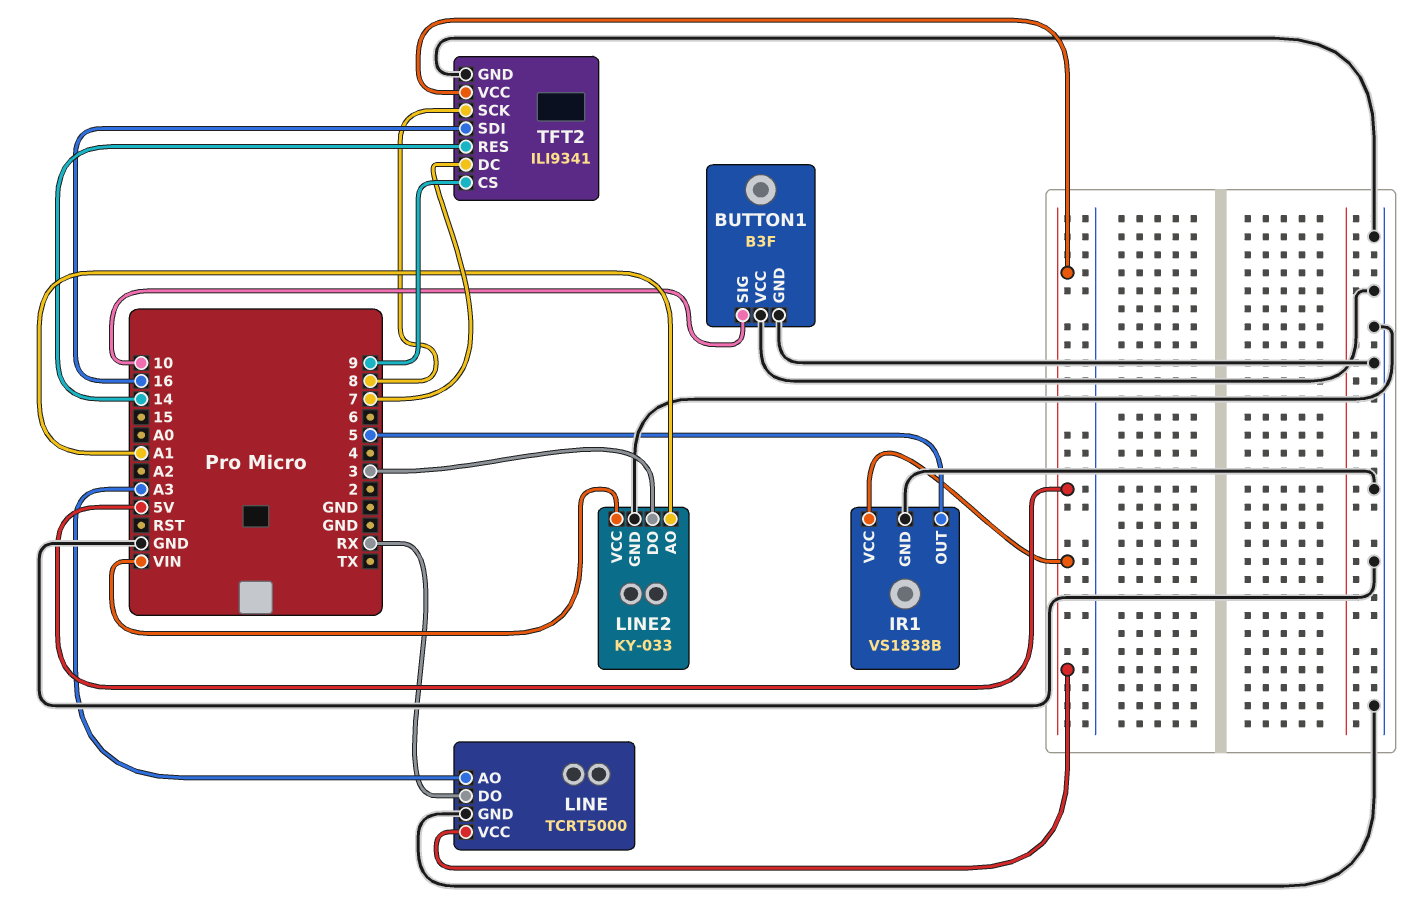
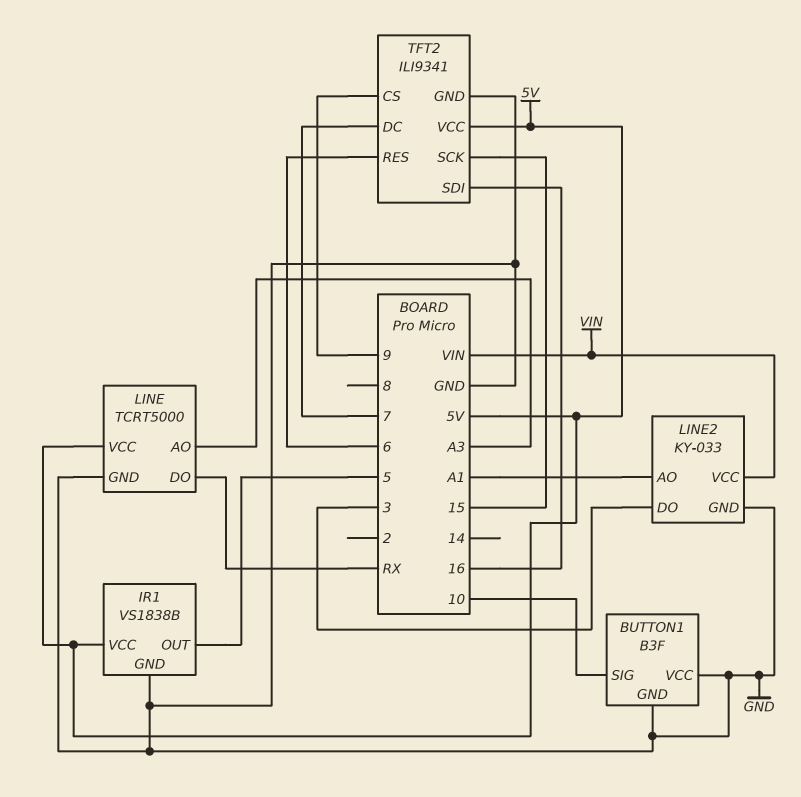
TFT2 pin RES: 14 -> 6
TFT2 pin SCK: 8 -> 15

